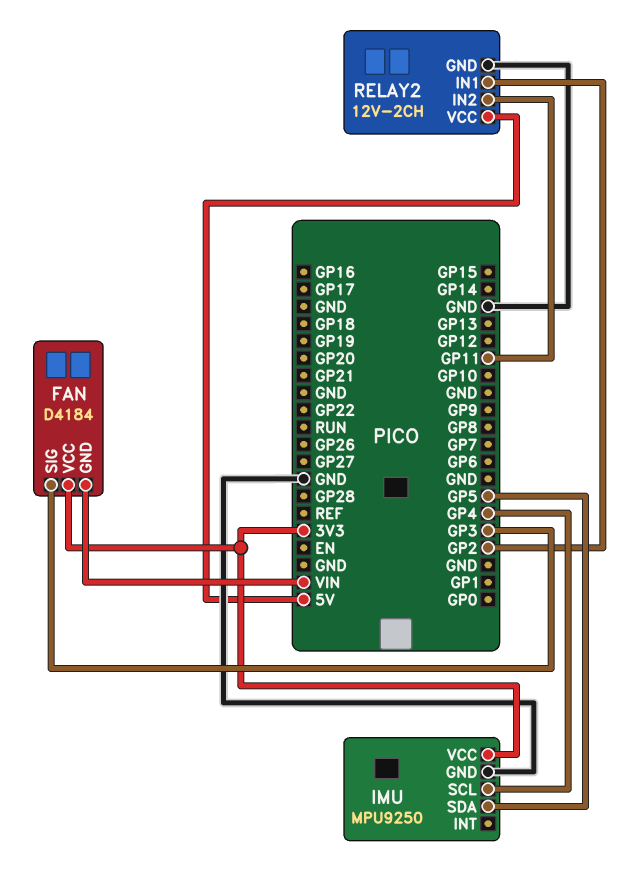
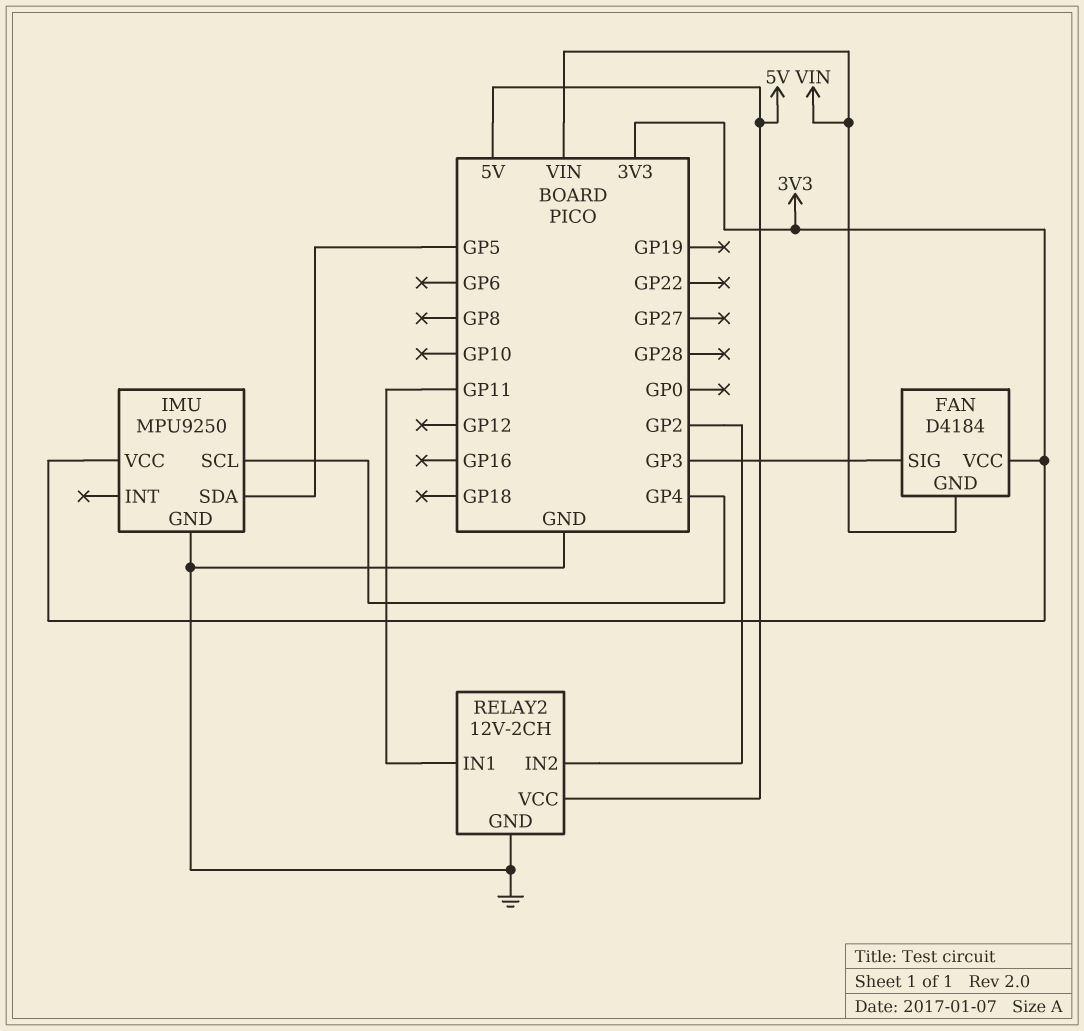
RELAY2 pin IN1: GP2 -> GP11
RELAY2 pin IN2: GP11 -> GP2

